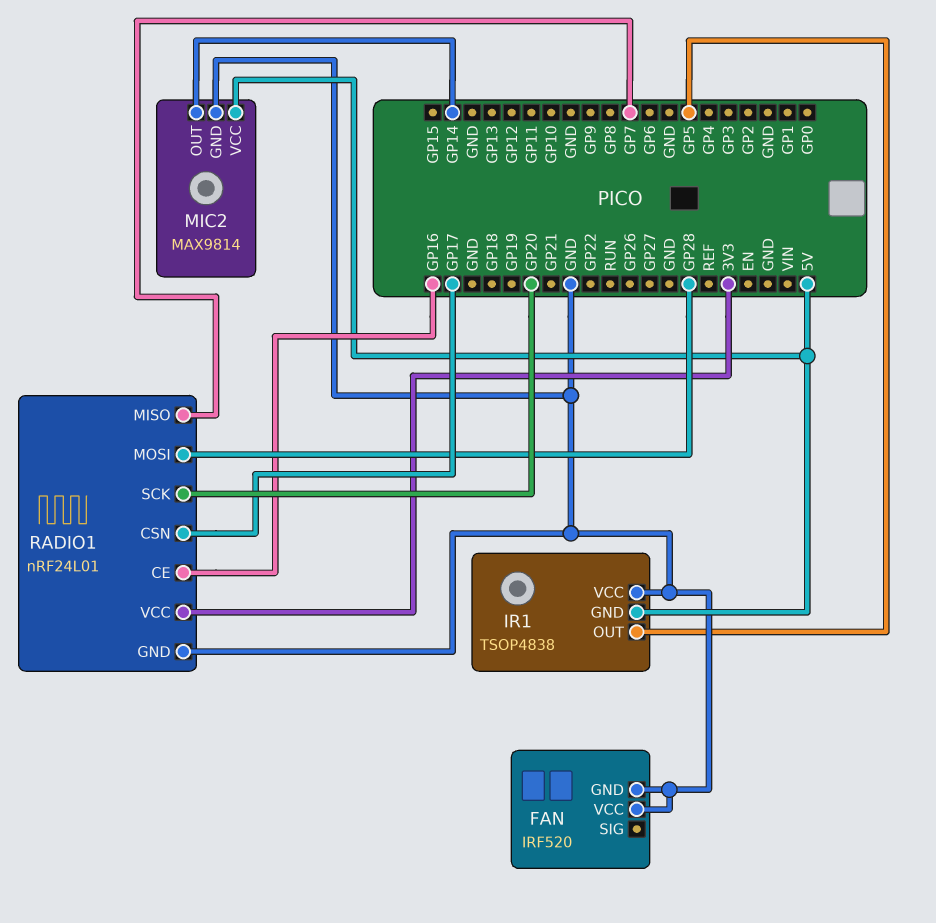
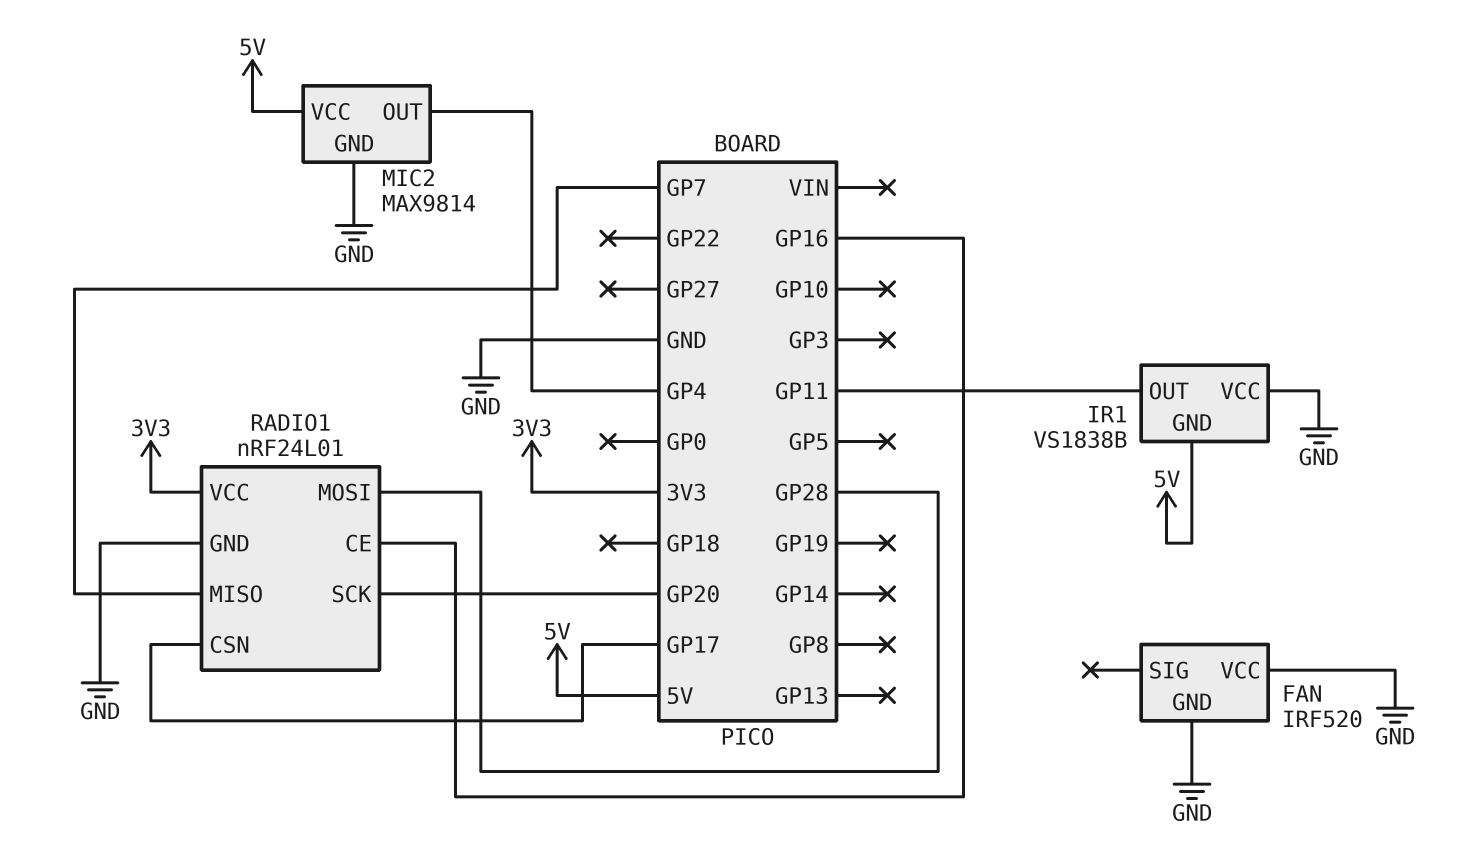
IR1: TSOP4838 -> VS1838B
IR1 pin OUT: GP5 -> GP11
MIC2 pin OUT: GP14 -> GP4

